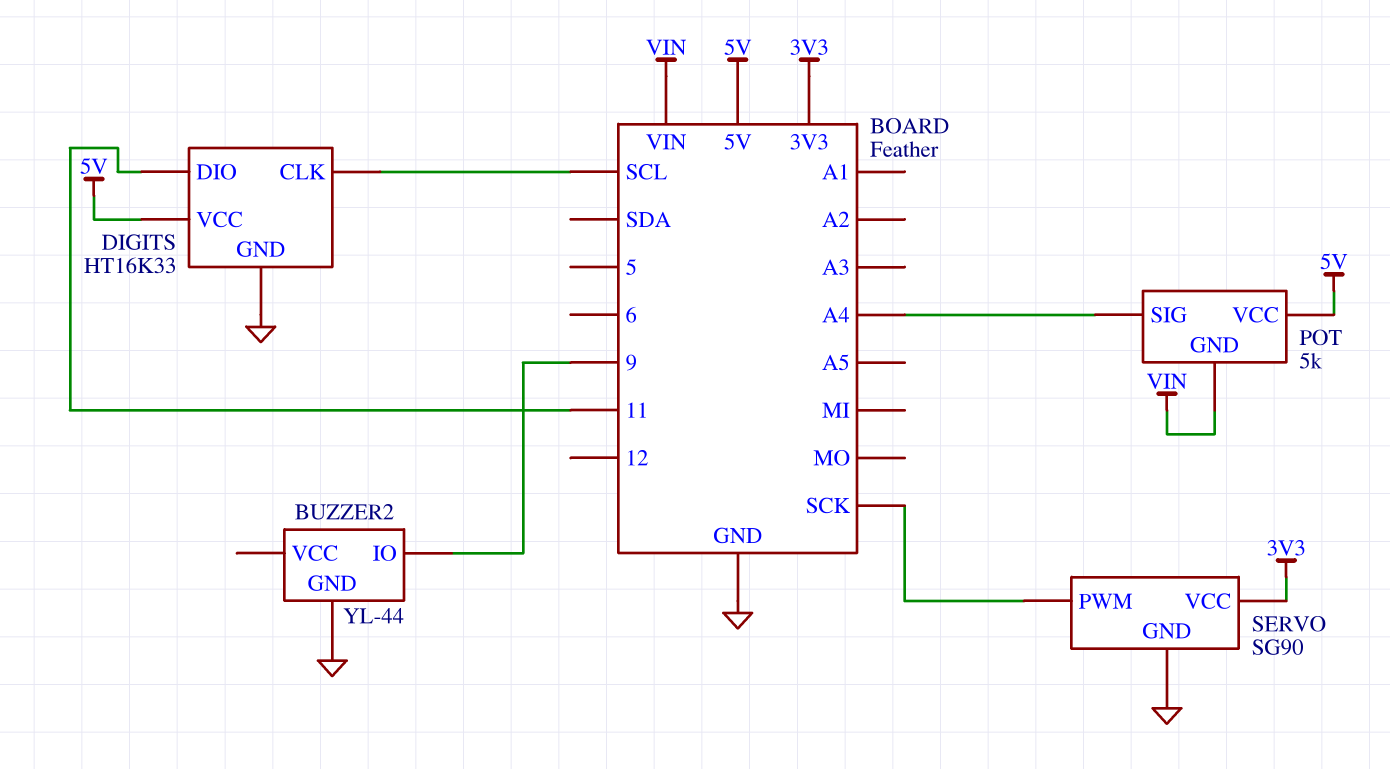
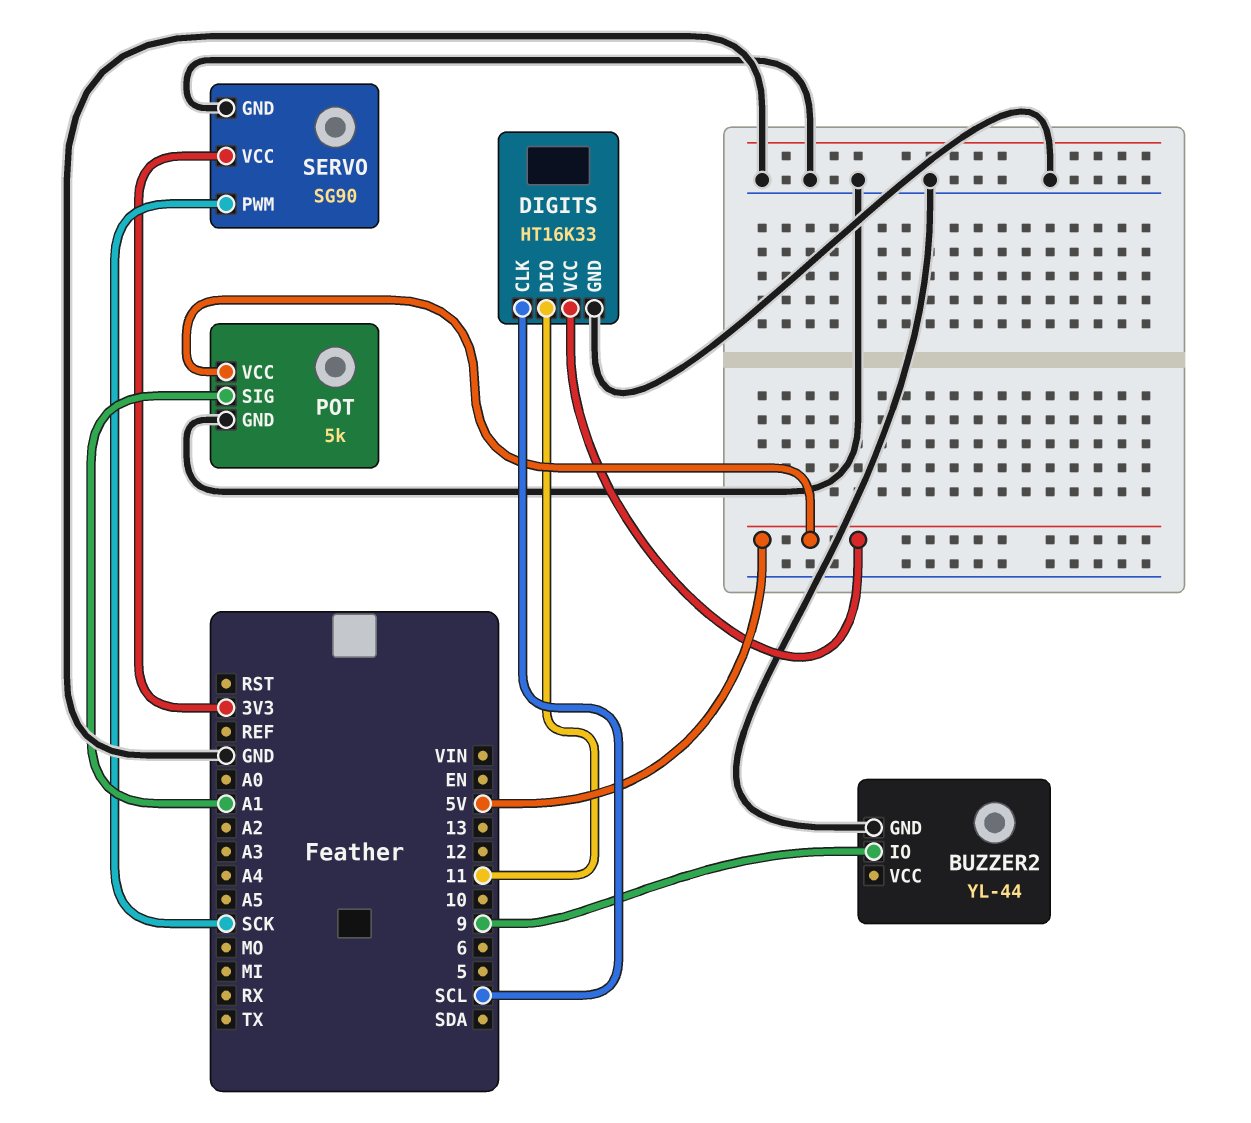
POT pin GND: VIN -> GND
POT pin SIG: A4 -> A1

